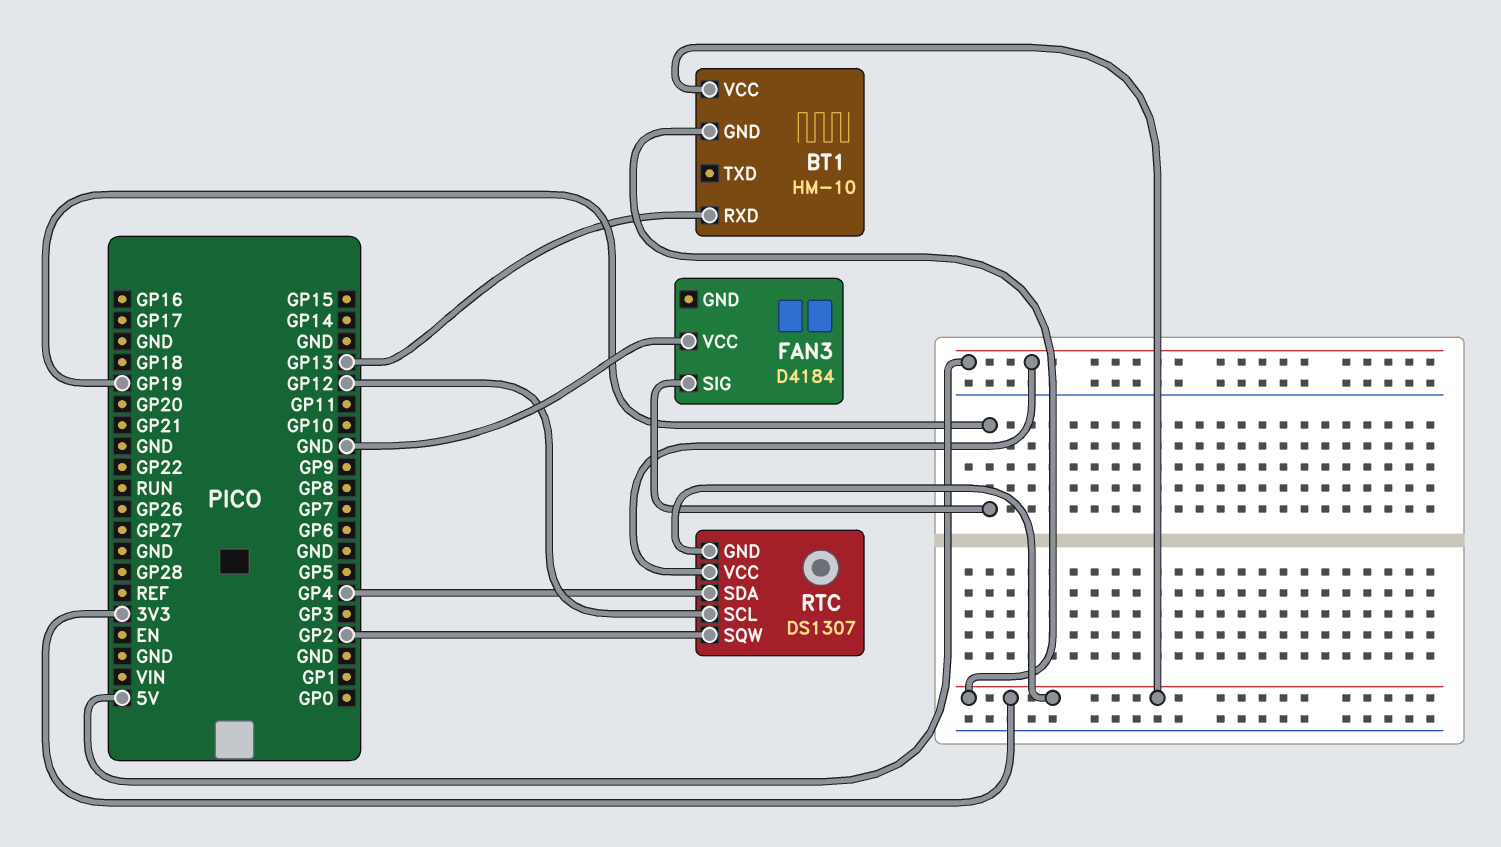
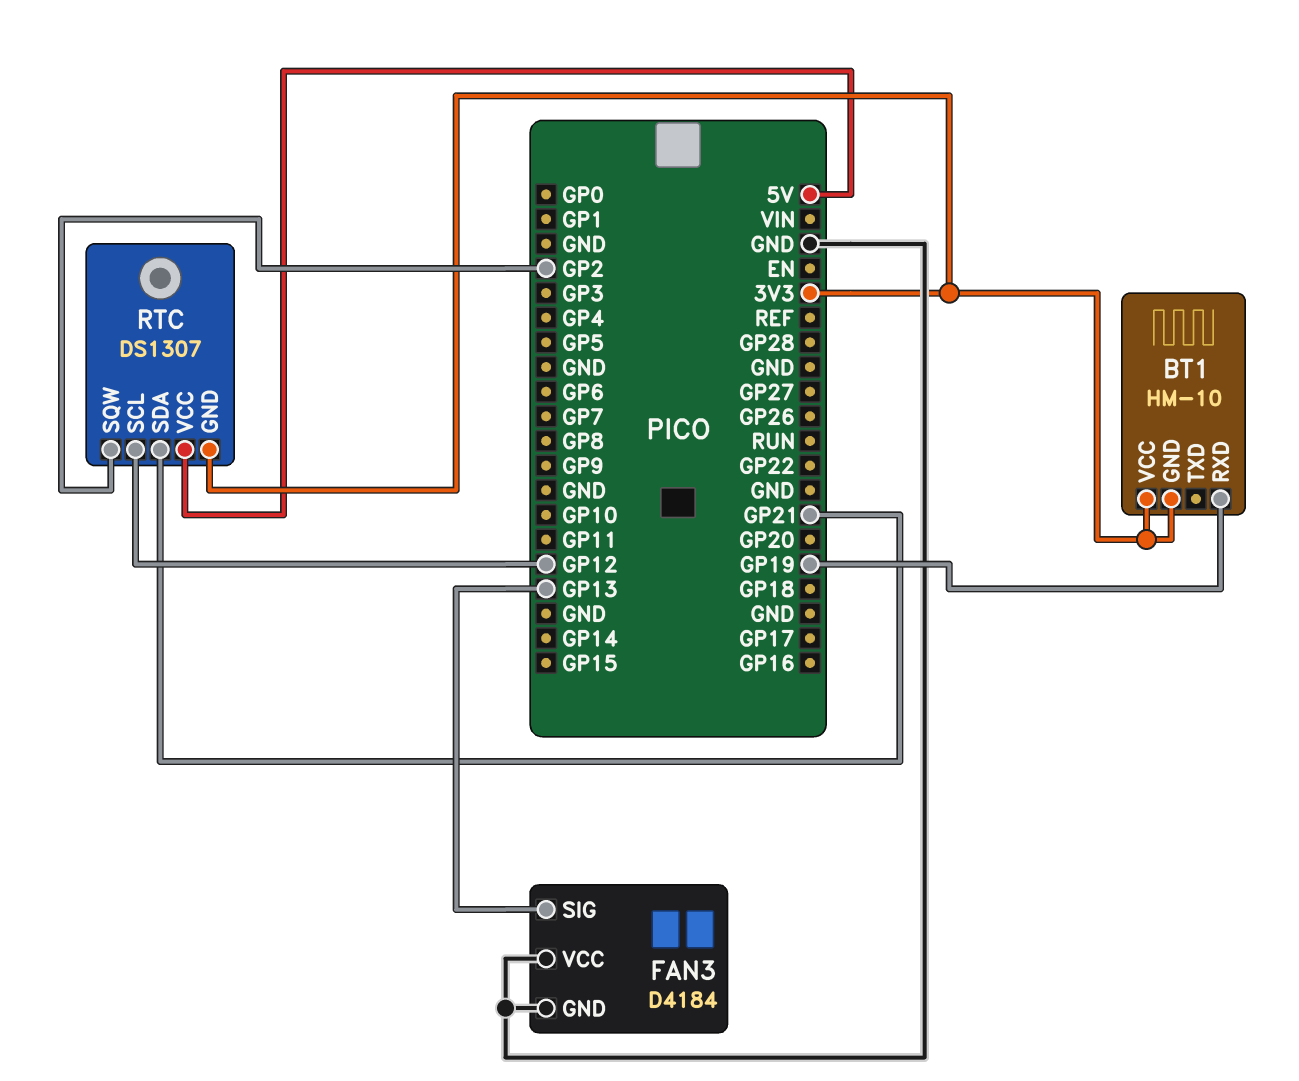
BT1 pin RXD: GP13 -> GP19
FAN3 pin GND: none -> GND
FAN3 pin SIG: GP19 -> GP13
RTC pin SDA: GP4 -> GP21

